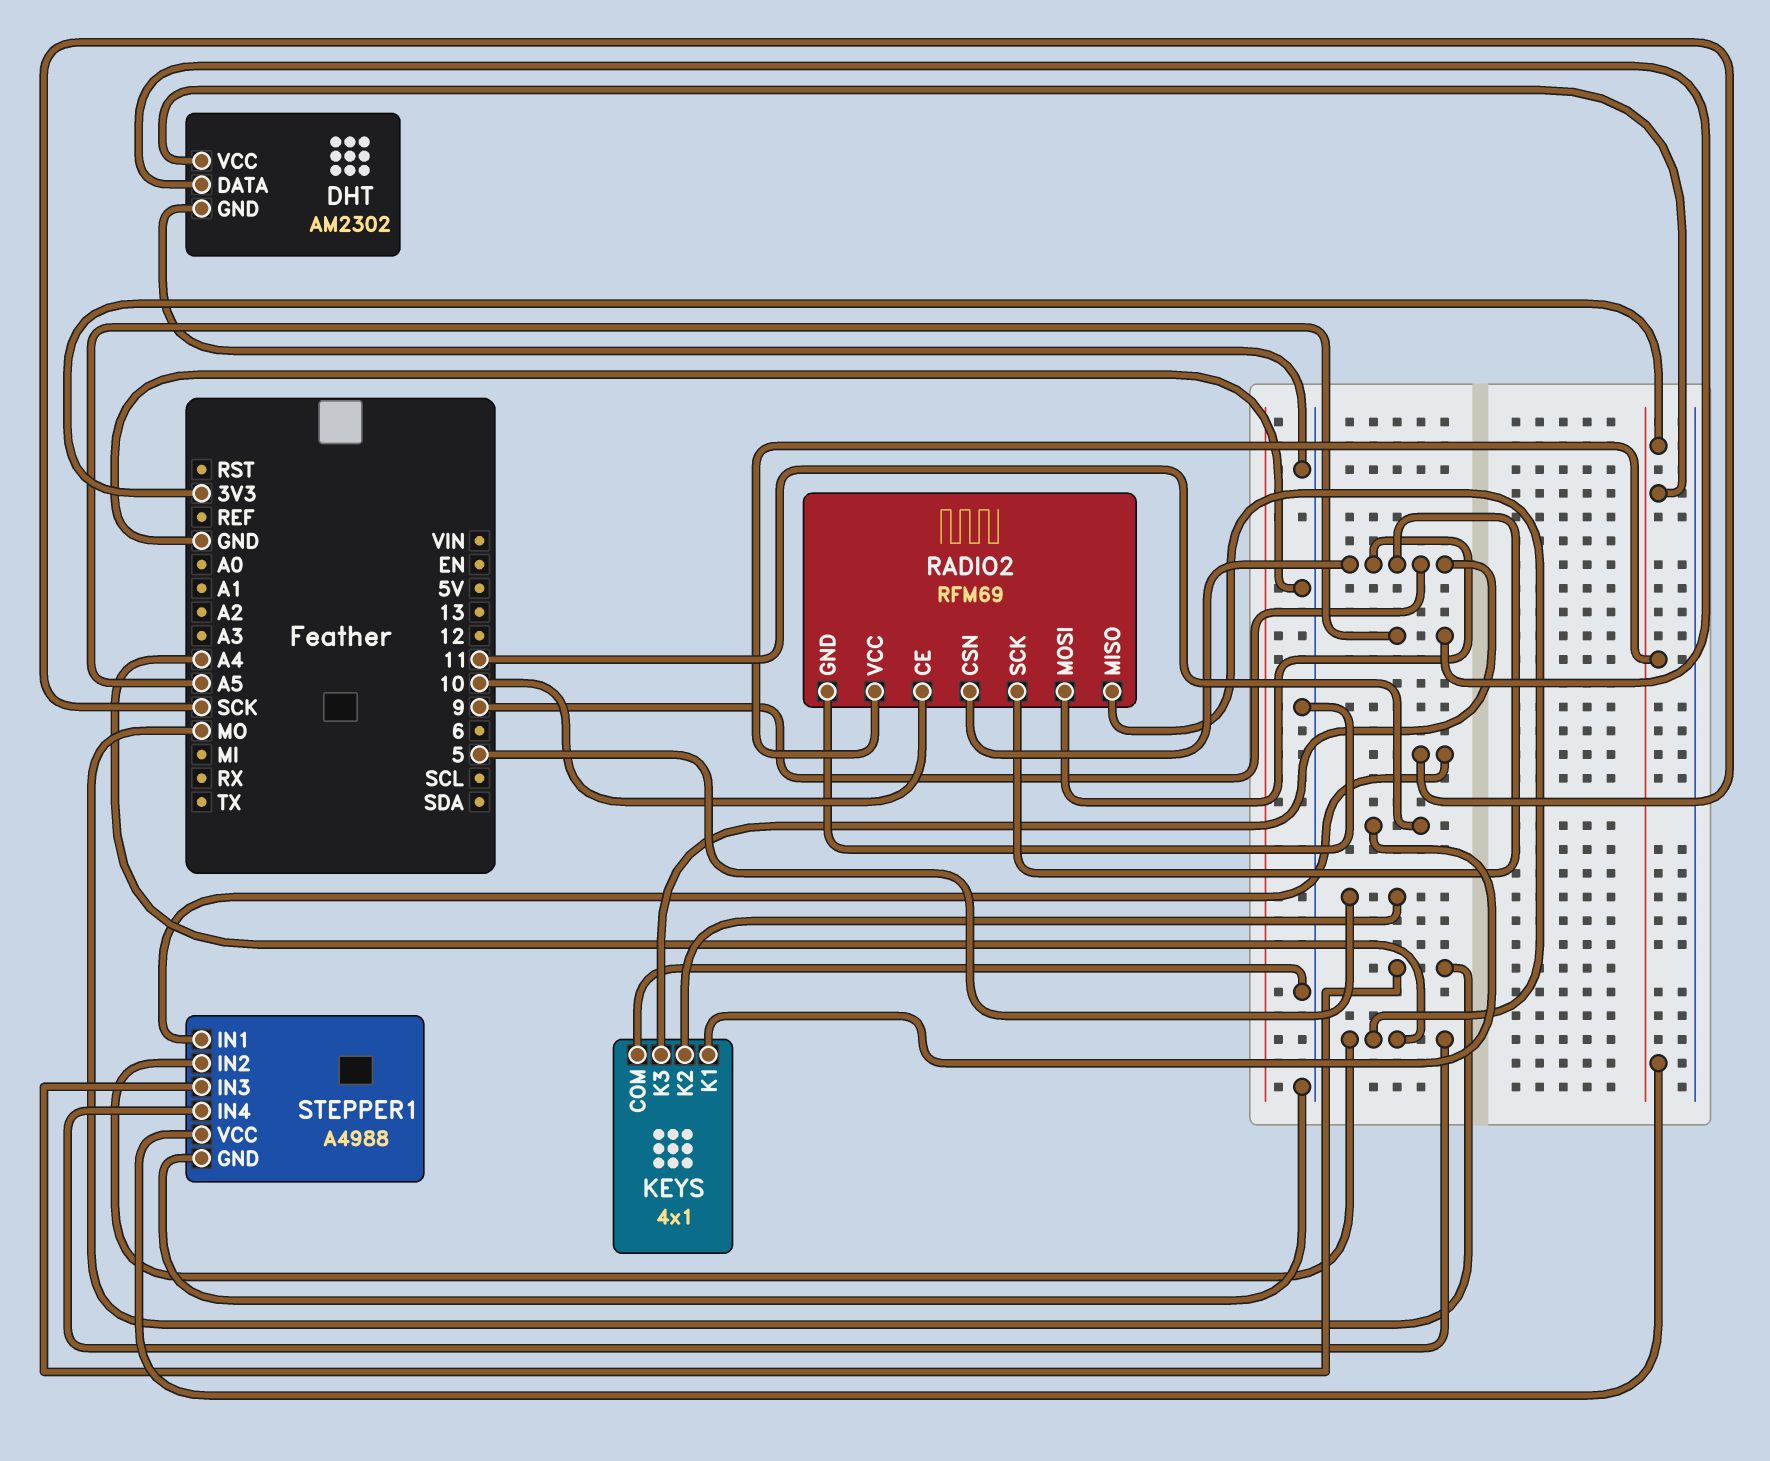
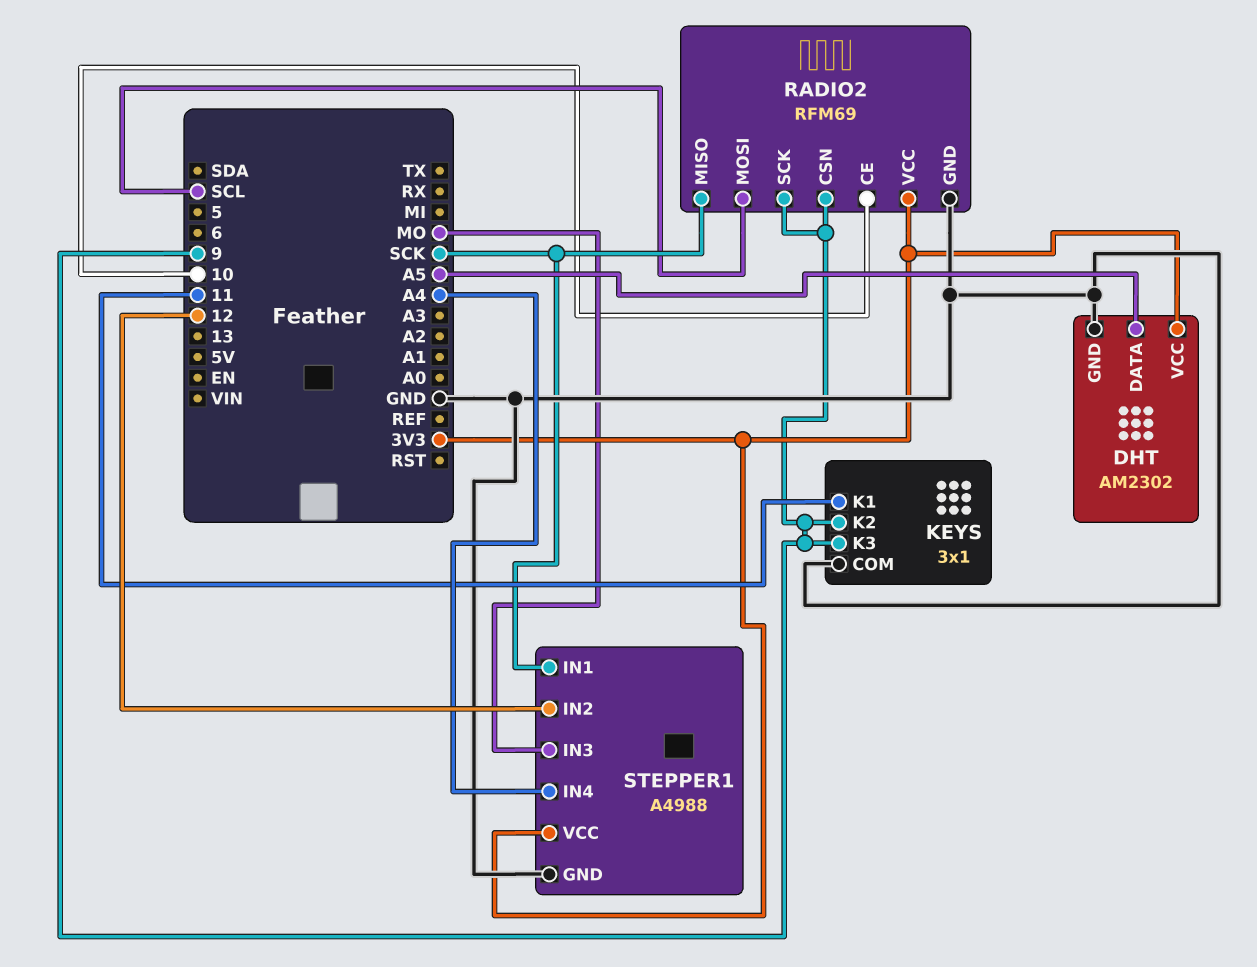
KEYS: 4x1 -> 3x1
KEYS pin K2: 5 -> 9
RADIO2 pin MISO: A4 -> SCK
RADIO2 pin MOSI: 9 -> SCL
STEPPER1 pin IN2: A4 -> 12

